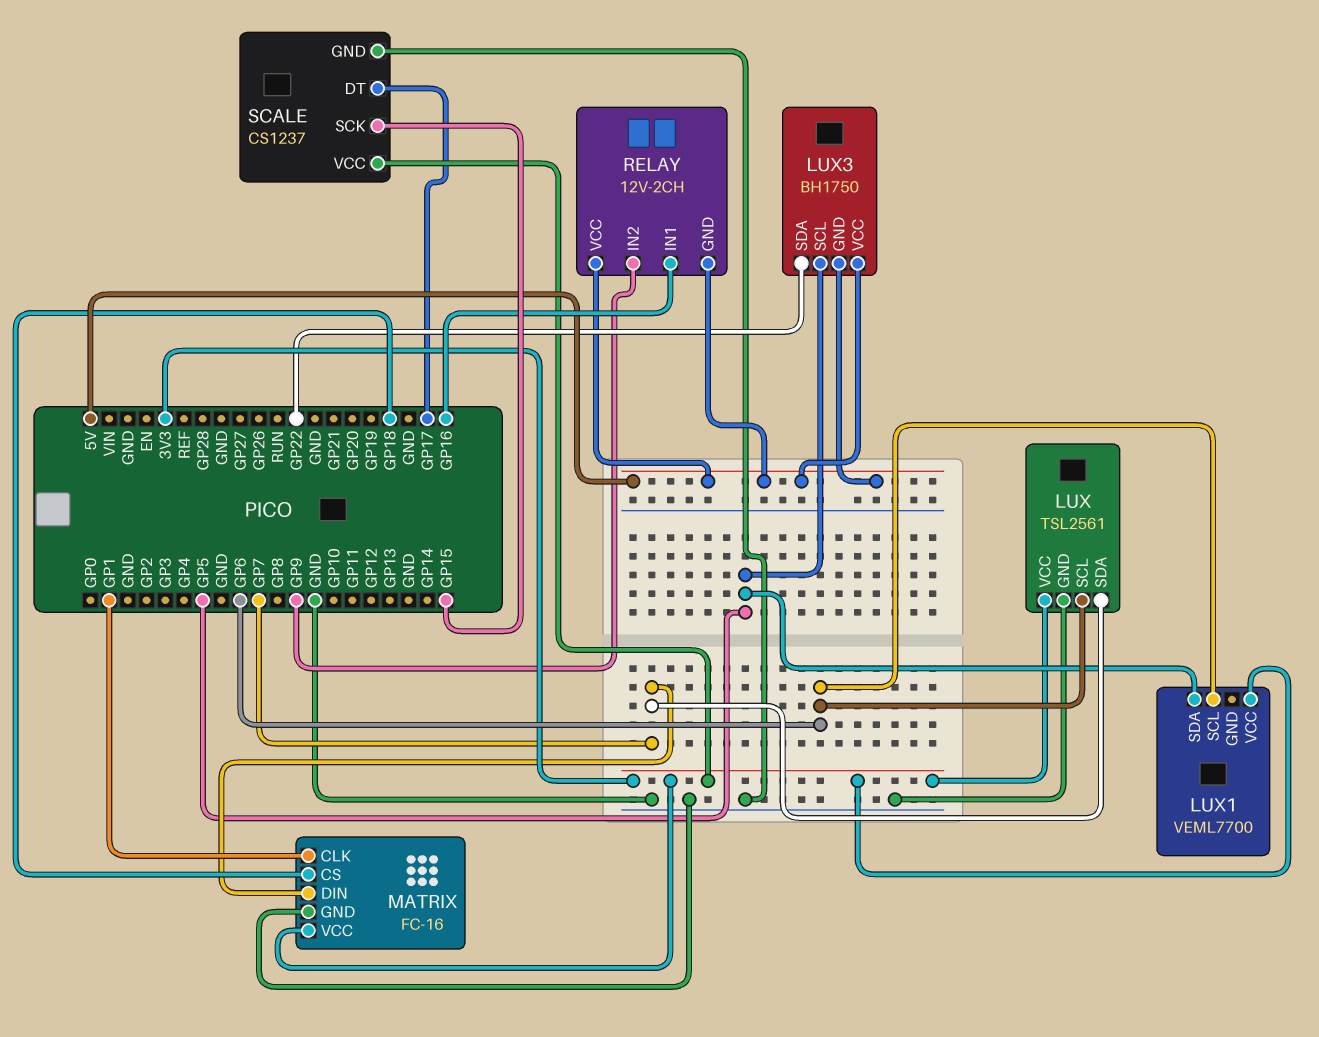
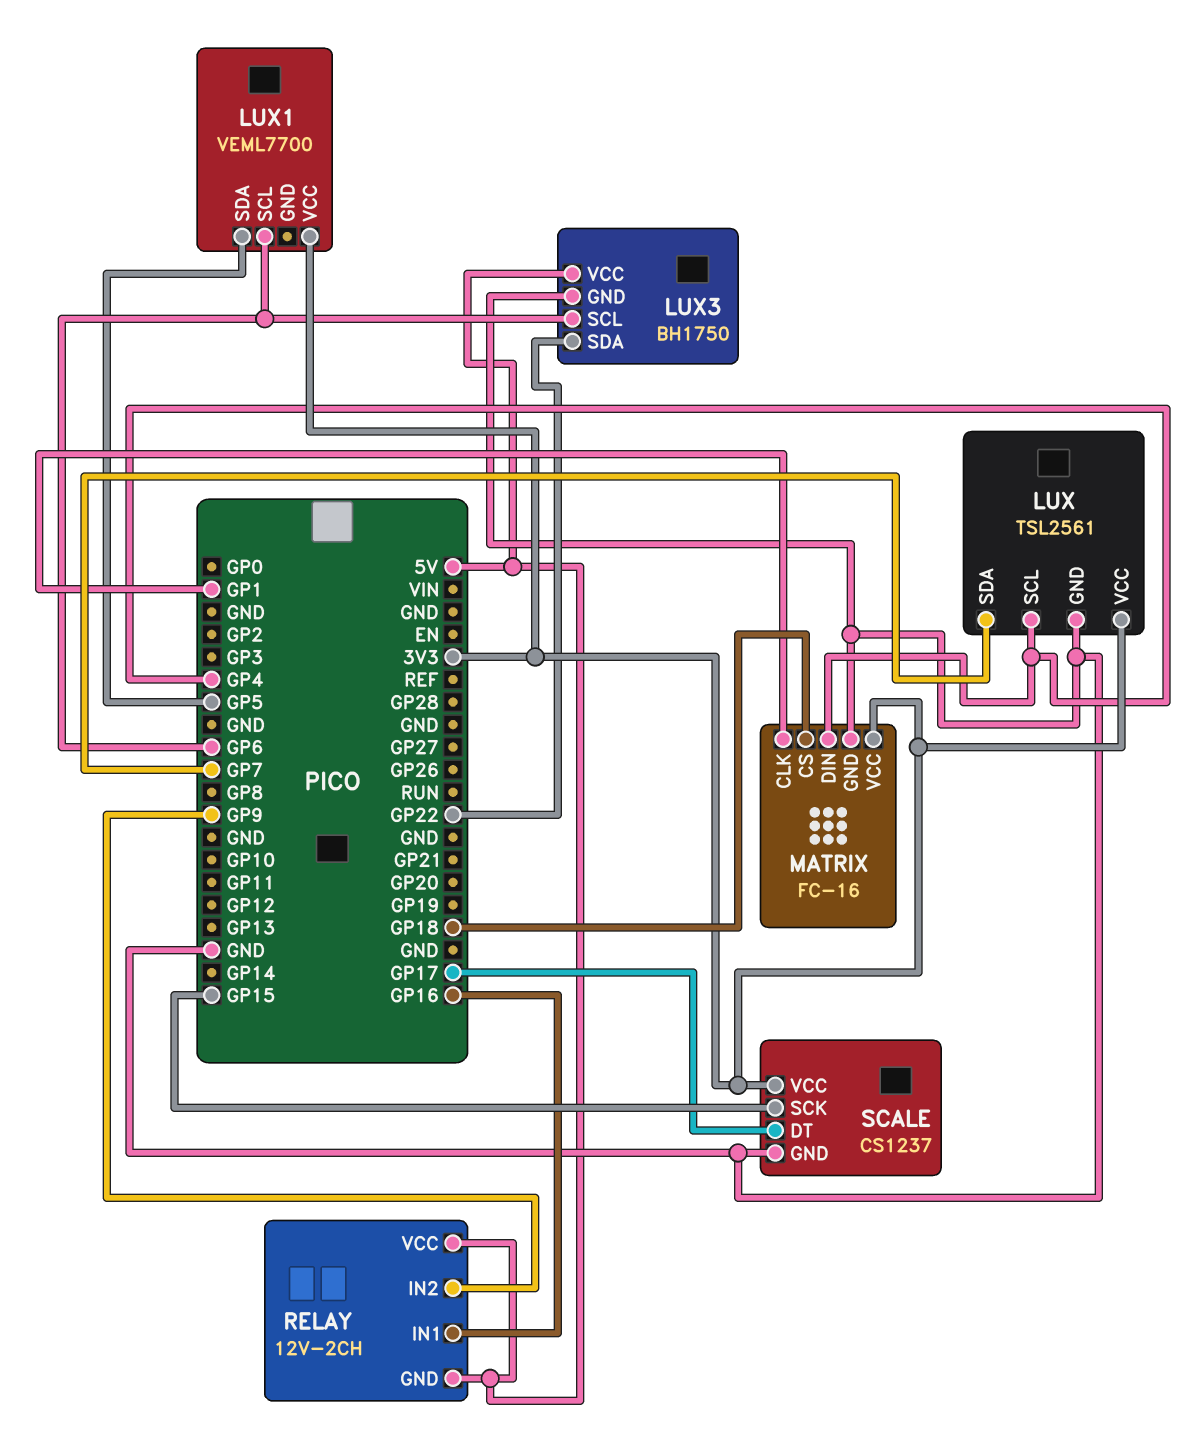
LUX pin SCL: GP6 -> GP4
LUX3 pin GND: 5V -> GND
LUX3 pin SCL: GP5 -> GP6
MATRIX pin DIN: GP7 -> GP4

